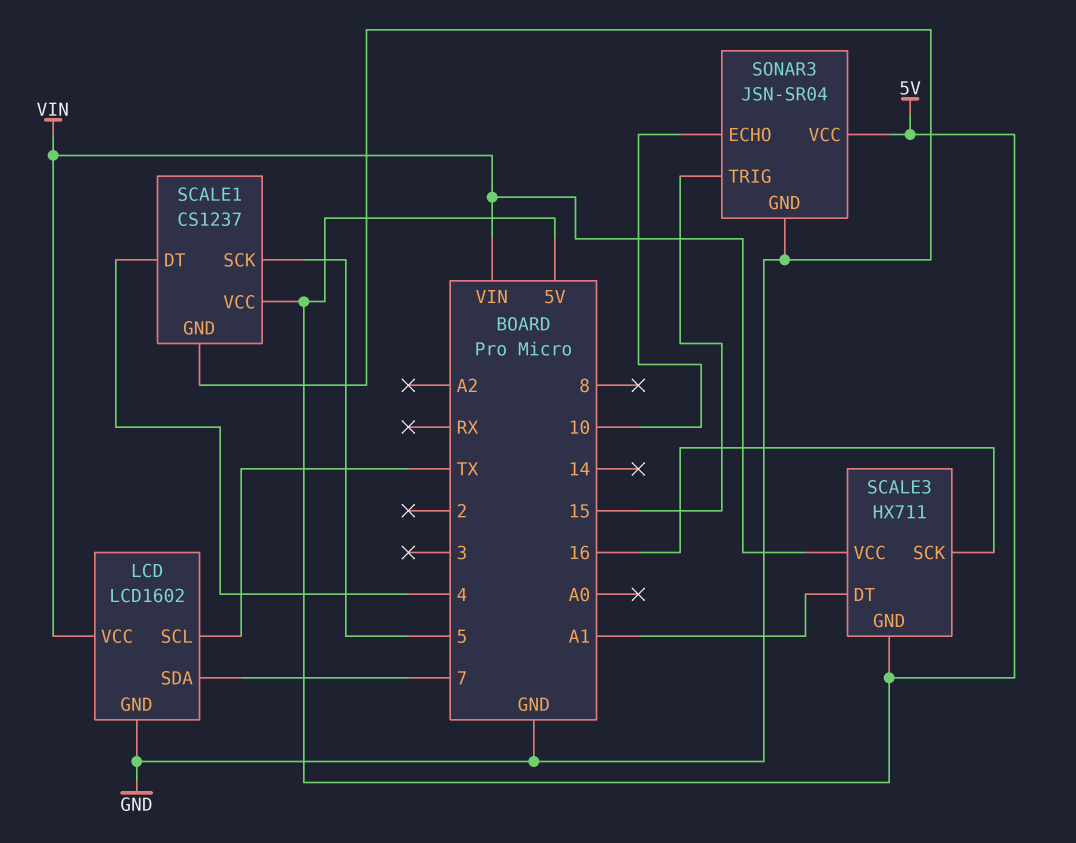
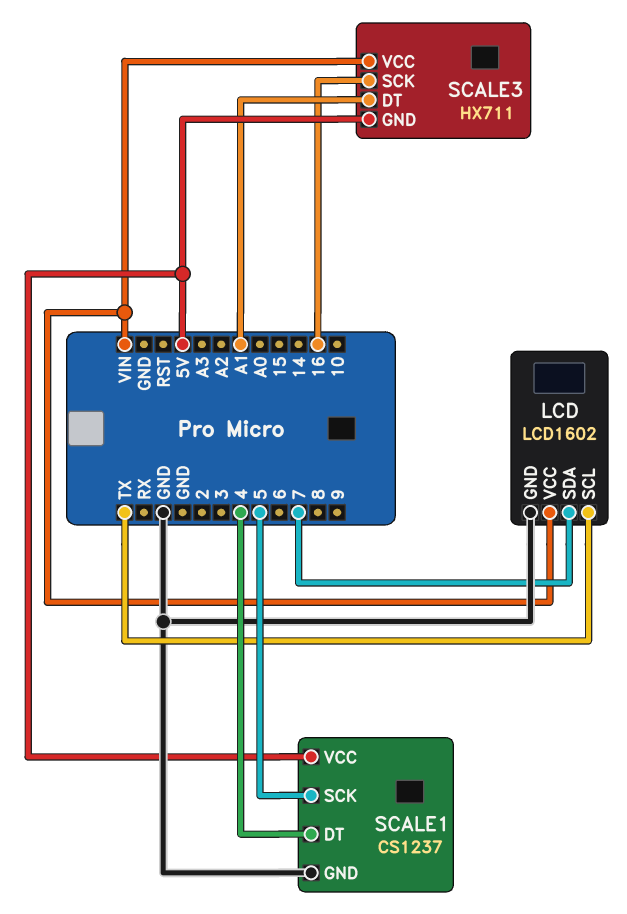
SONAR3: JSN-SR04 -> none
SONAR3 pin ECHO: 10 -> none
SONAR3 pin GND: GND -> none
SONAR3 pin TRIG: 15 -> none
SONAR3 pin VCC: 5V -> none

